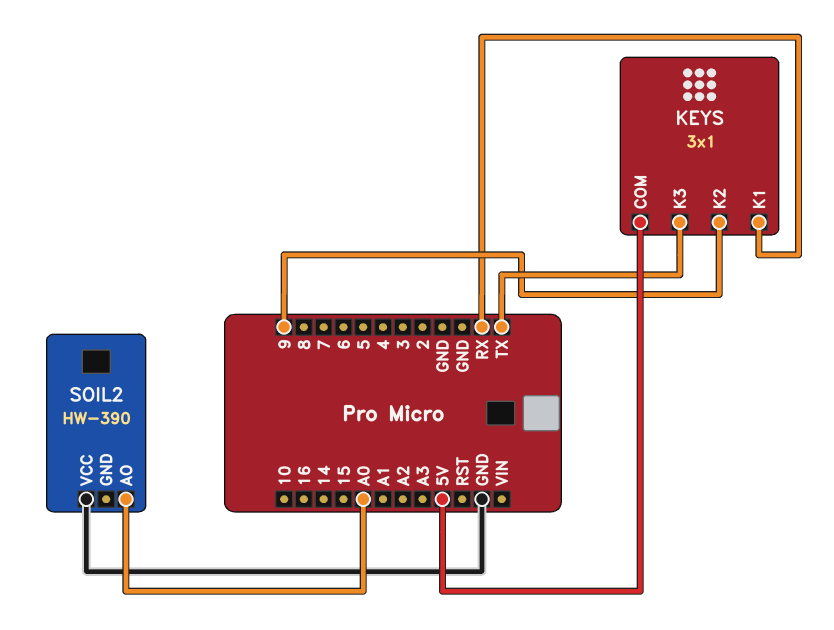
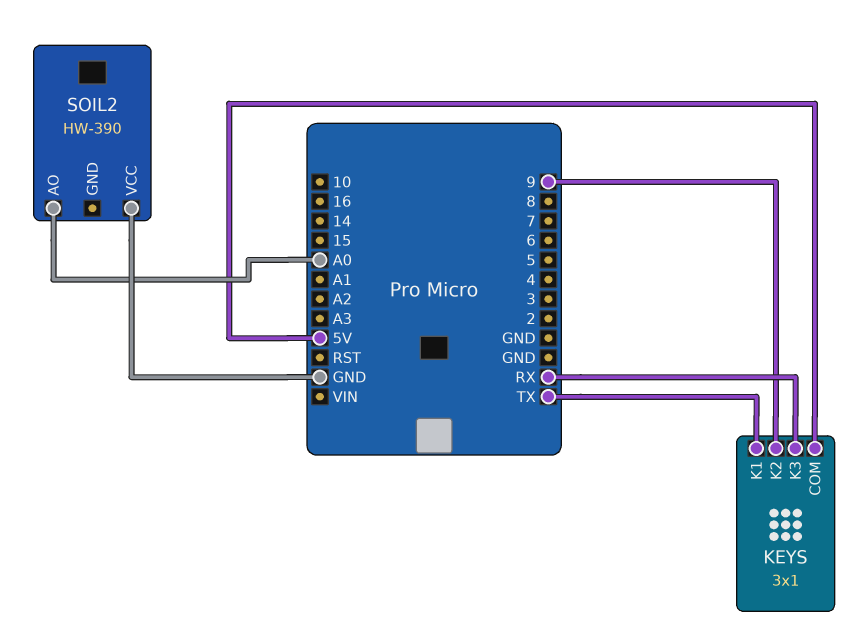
KEYS pin K1: RX -> TX
KEYS pin K3: TX -> RX

